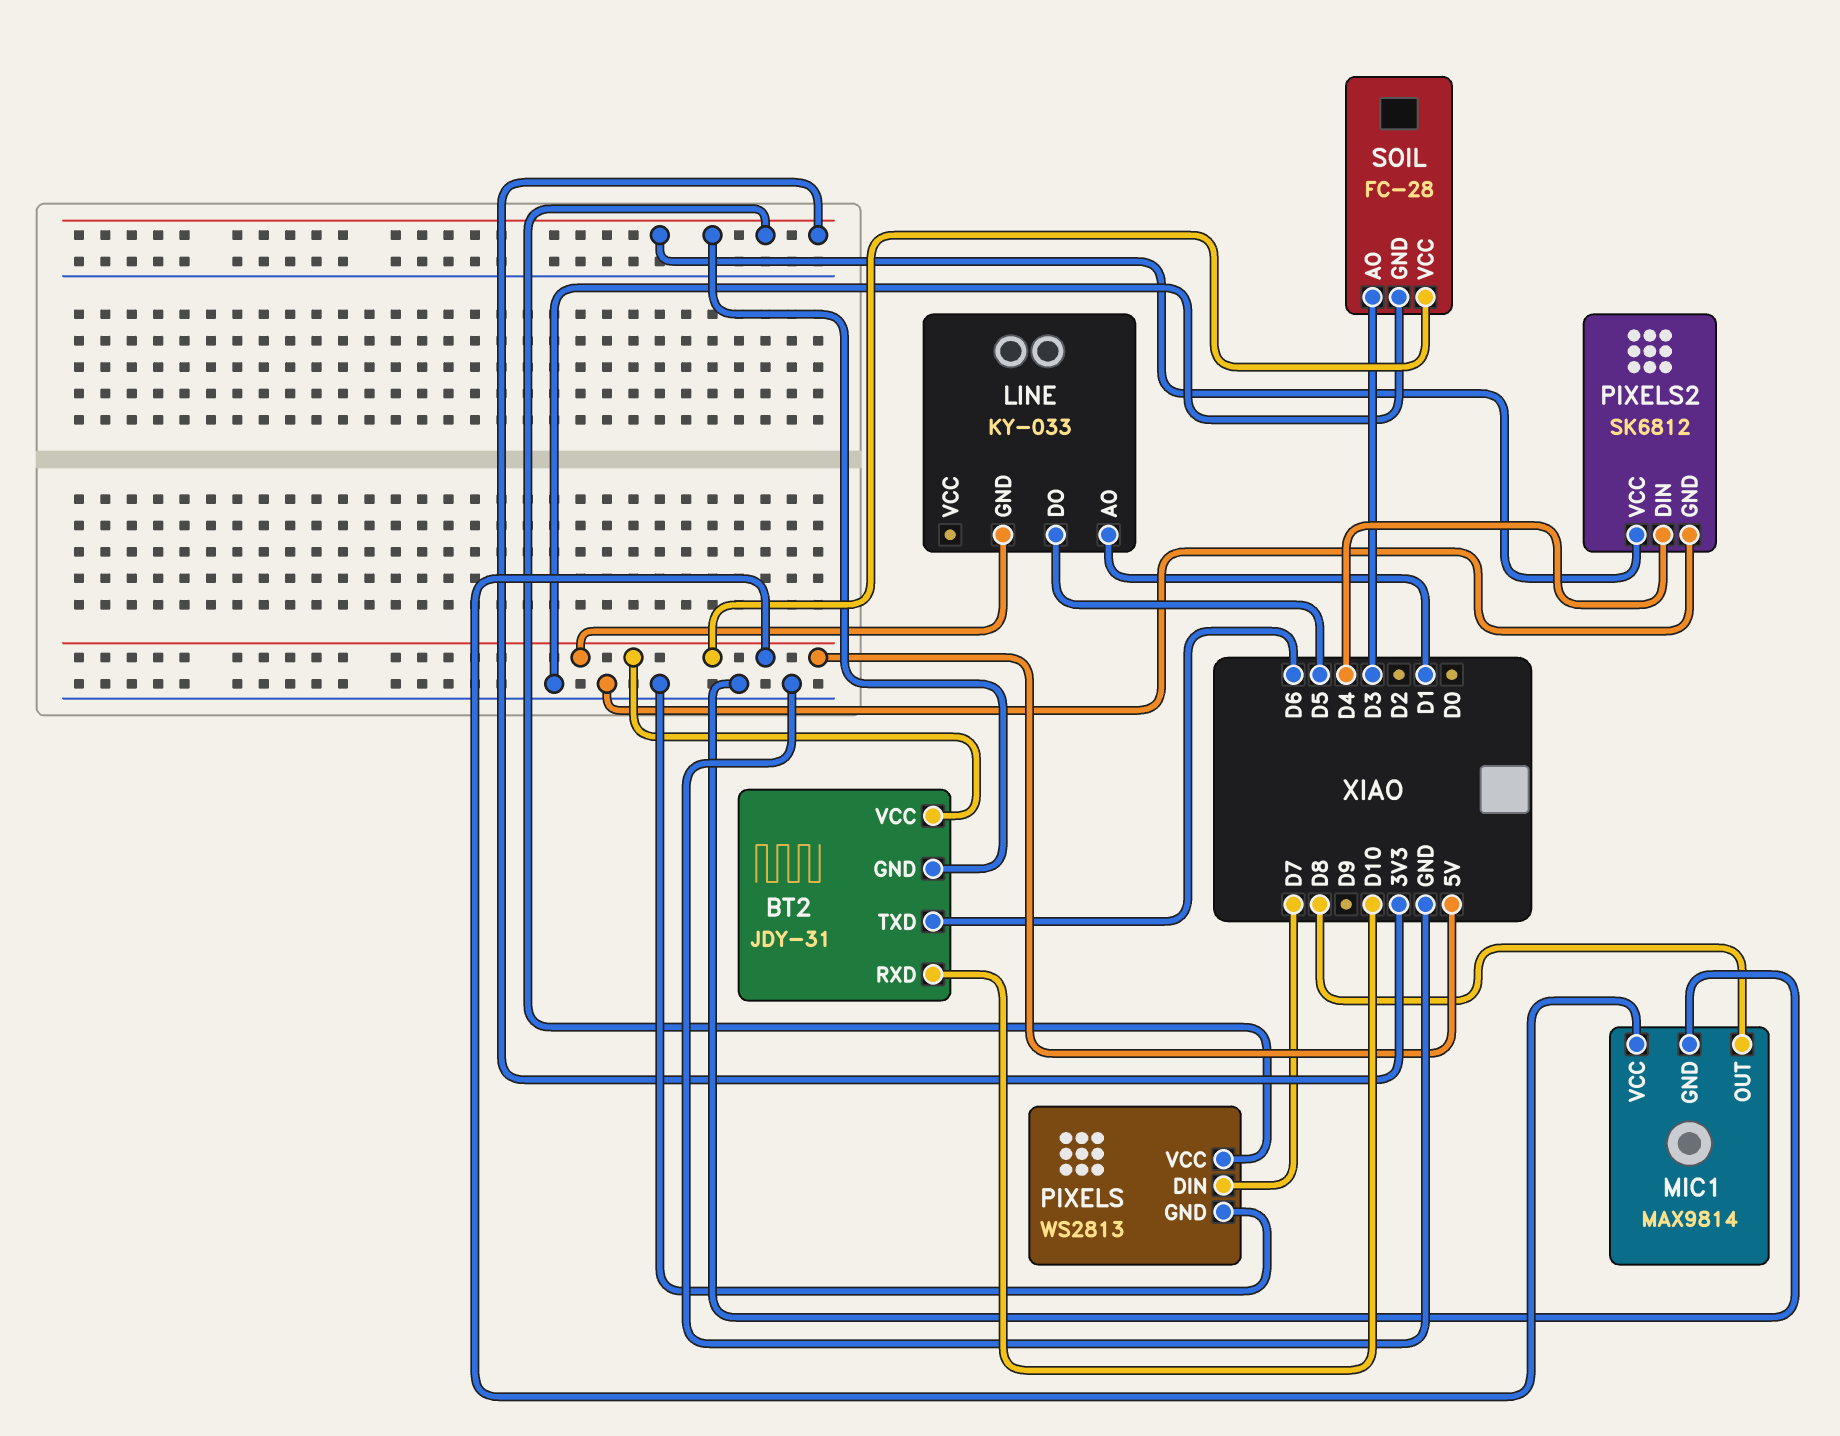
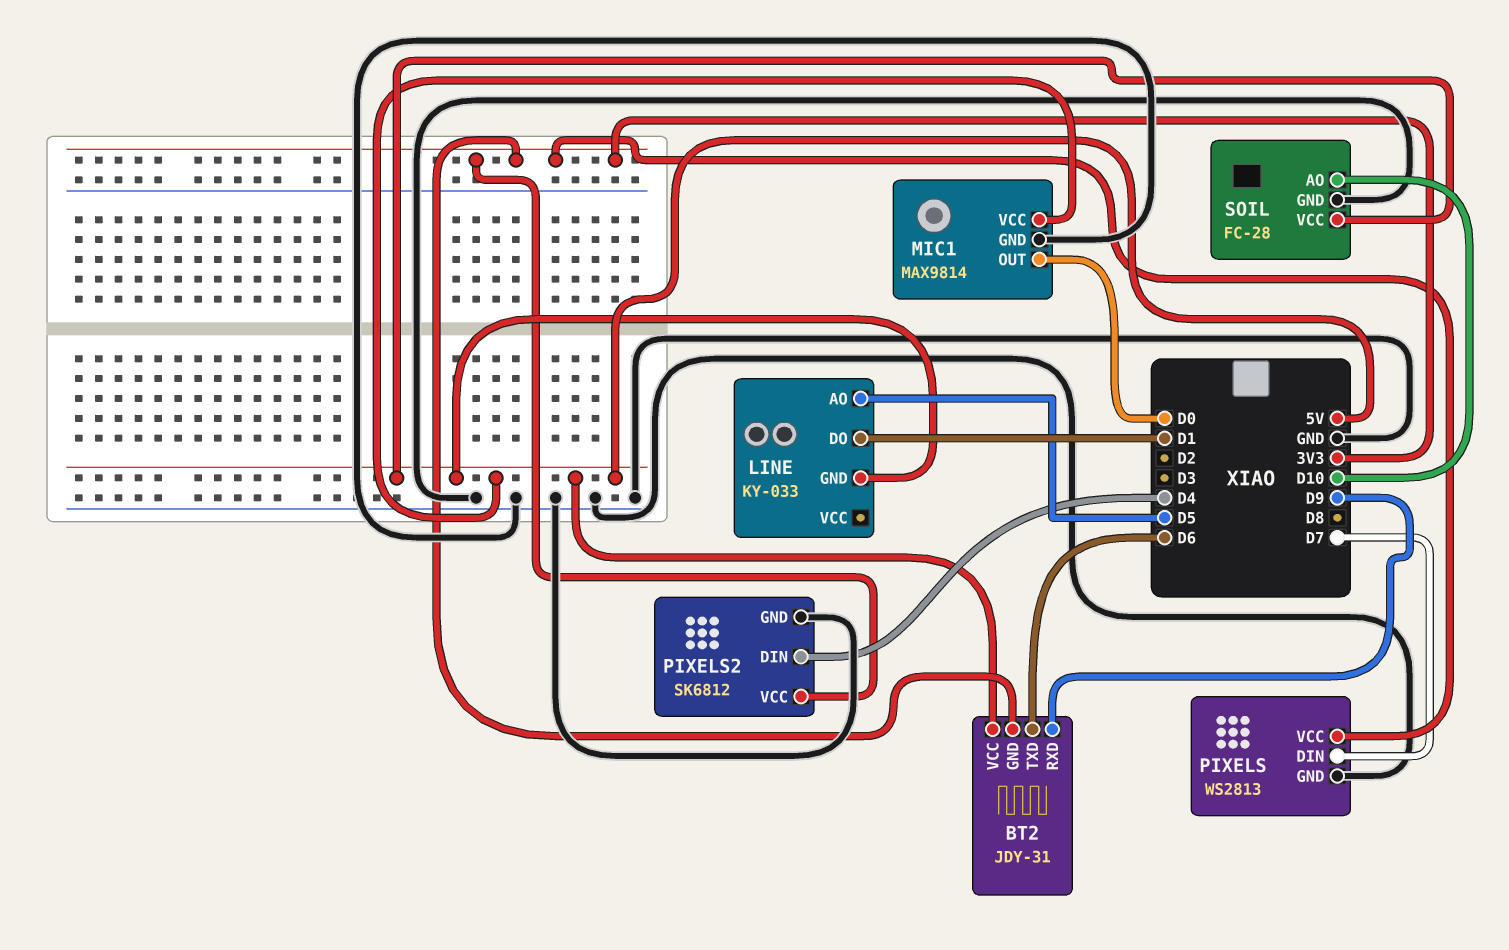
BT2 pin RXD: D10 -> D9
LINE pin AO: D1 -> D5
LINE pin DO: D5 -> D1
MIC1 pin OUT: D8 -> D0
SOIL pin AO: D3 -> D10

